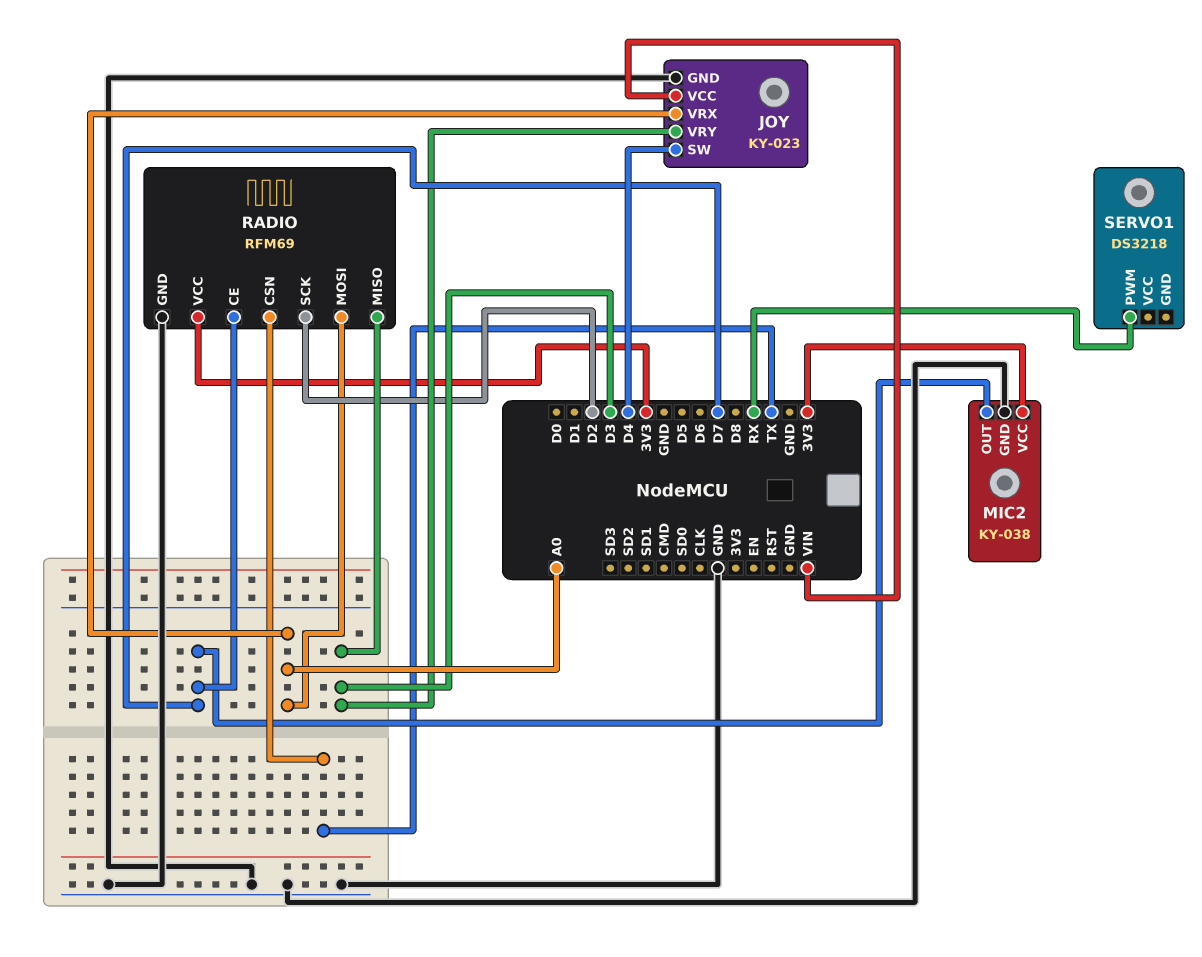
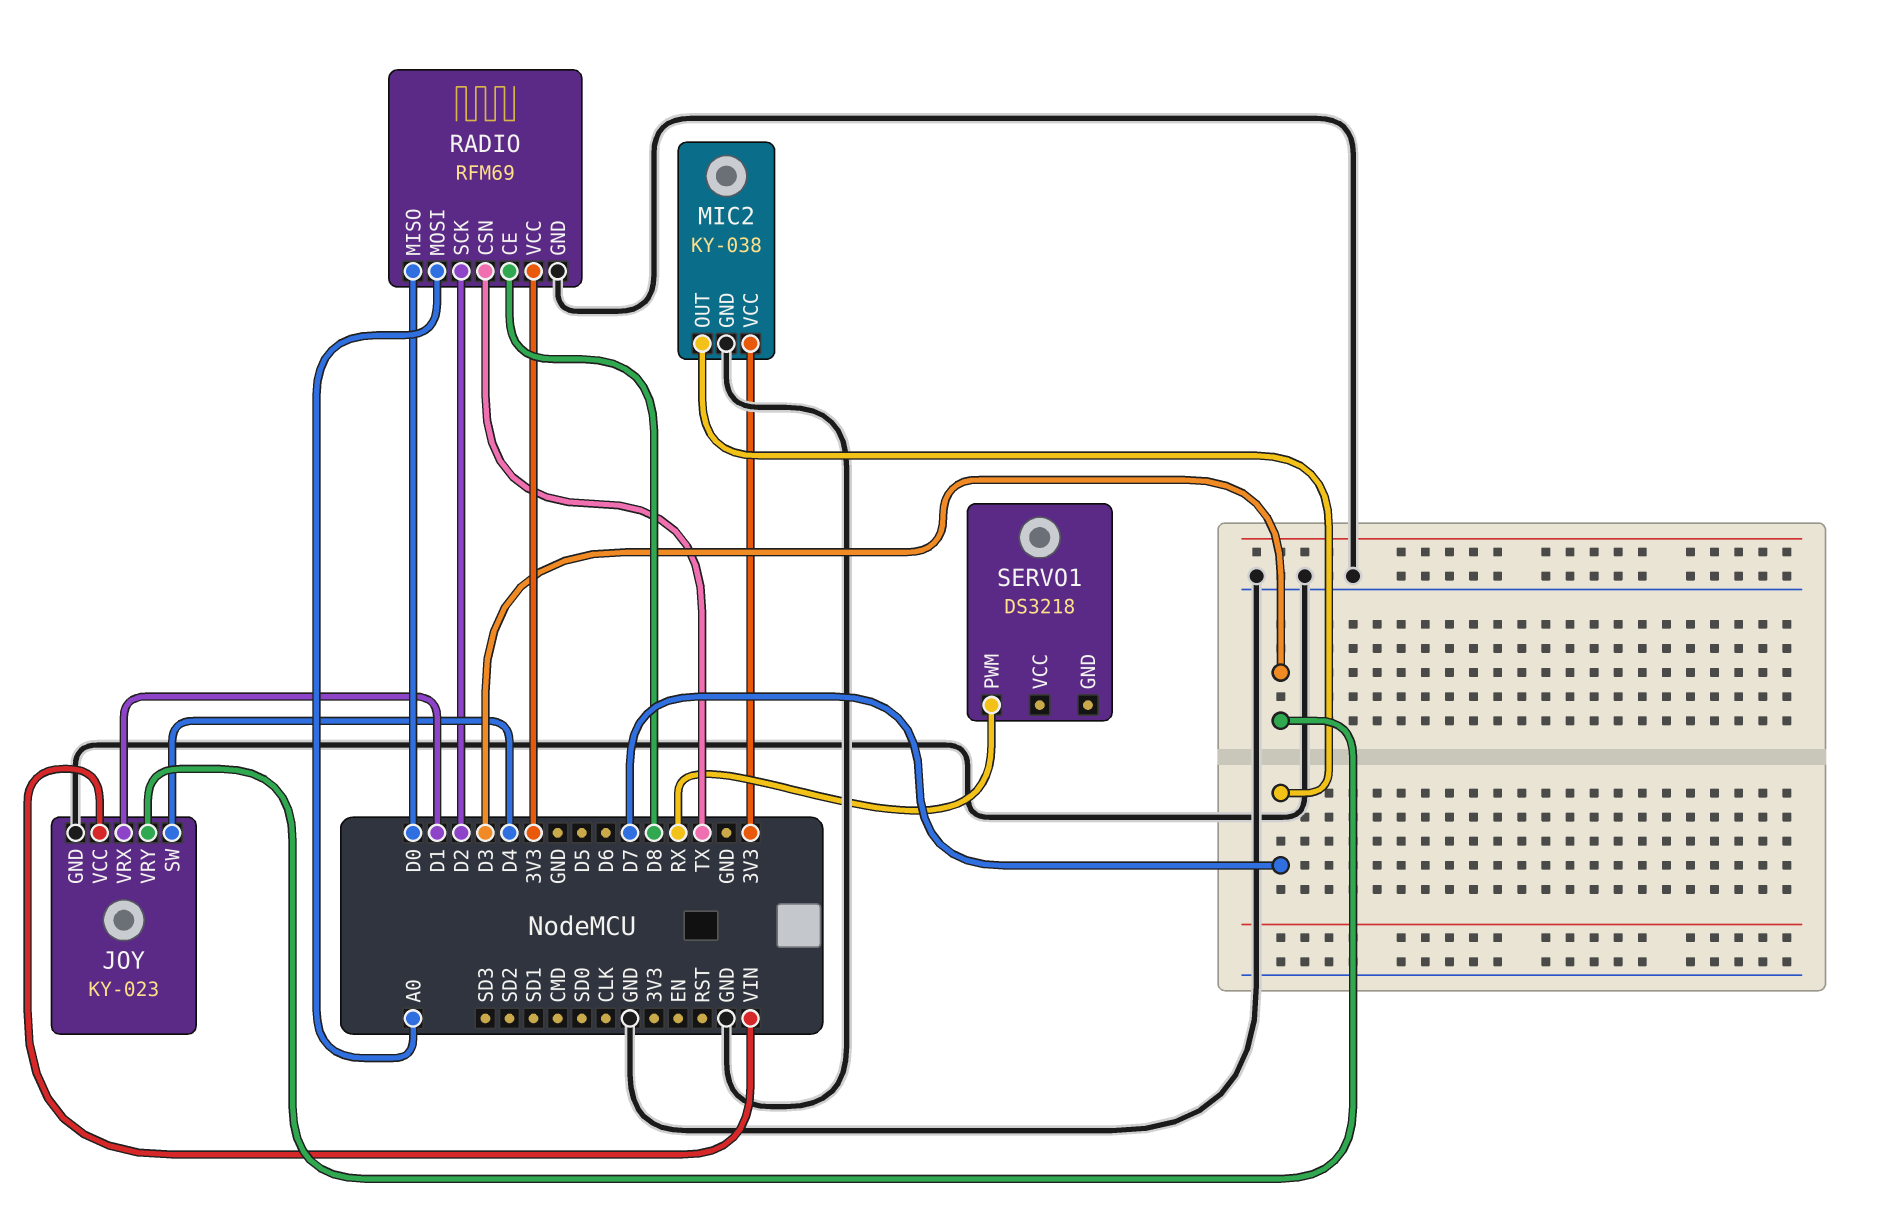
JOY pin VRX: A0 -> D1
RADIO pin CE: D7 -> D8
RADIO pin MISO: D3 -> D0

